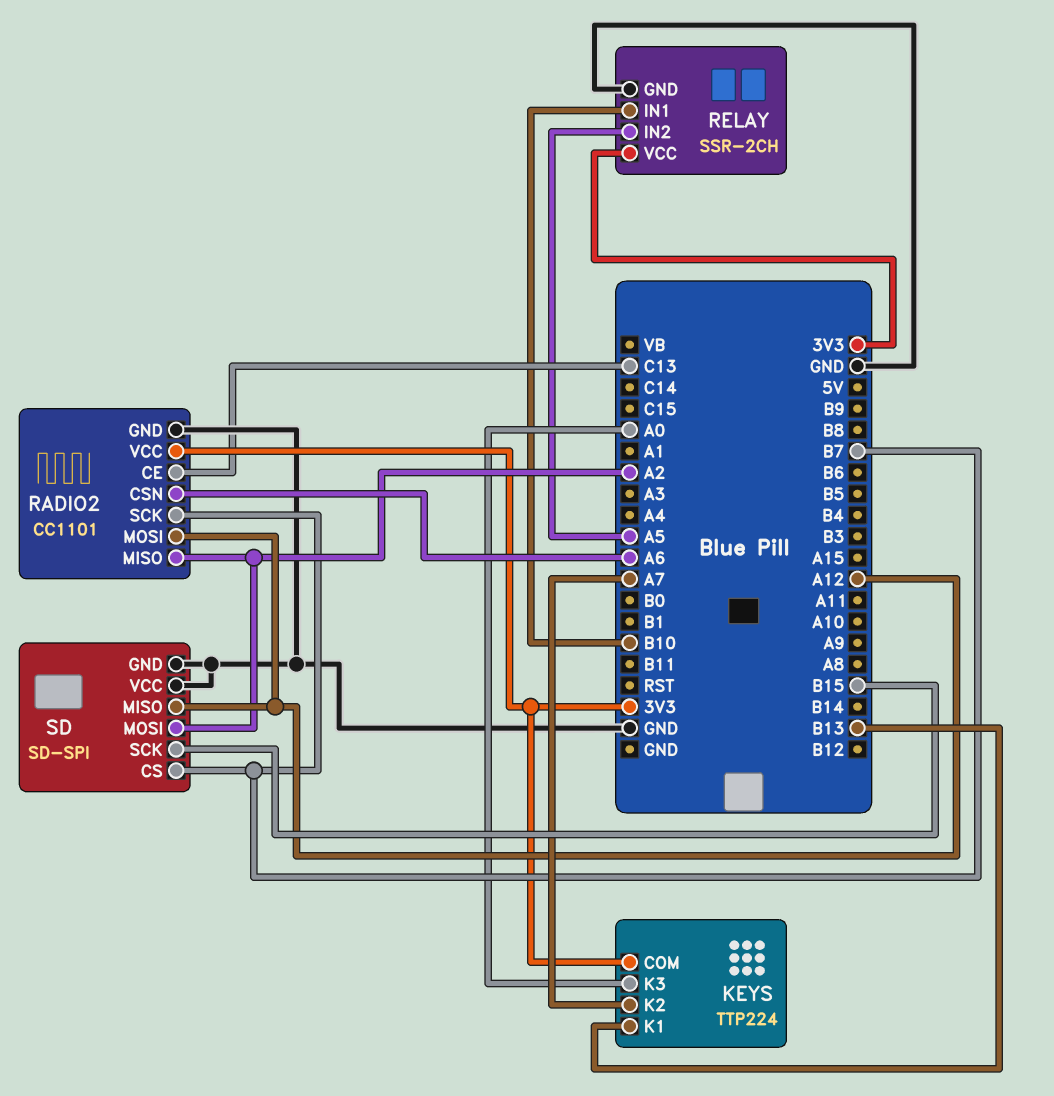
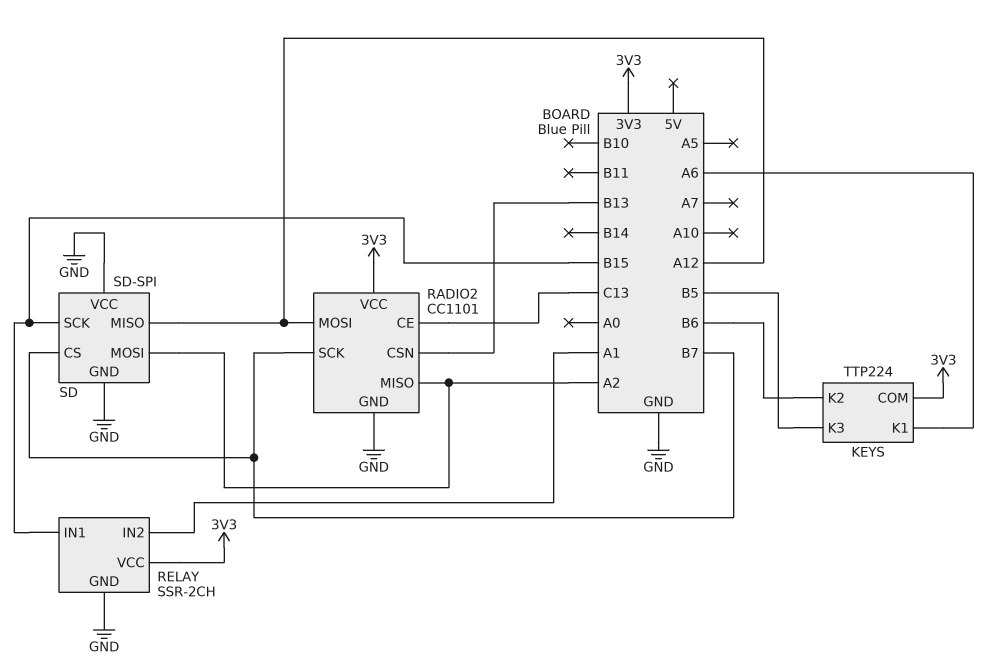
KEYS pin K1: B13 -> A6
KEYS pin K2: A7 -> B6
KEYS pin K3: A0 -> B5
RADIO2 pin CSN: A6 -> B13
RELAY pin IN1: B10 -> B15
RELAY pin IN2: A5 -> A1

